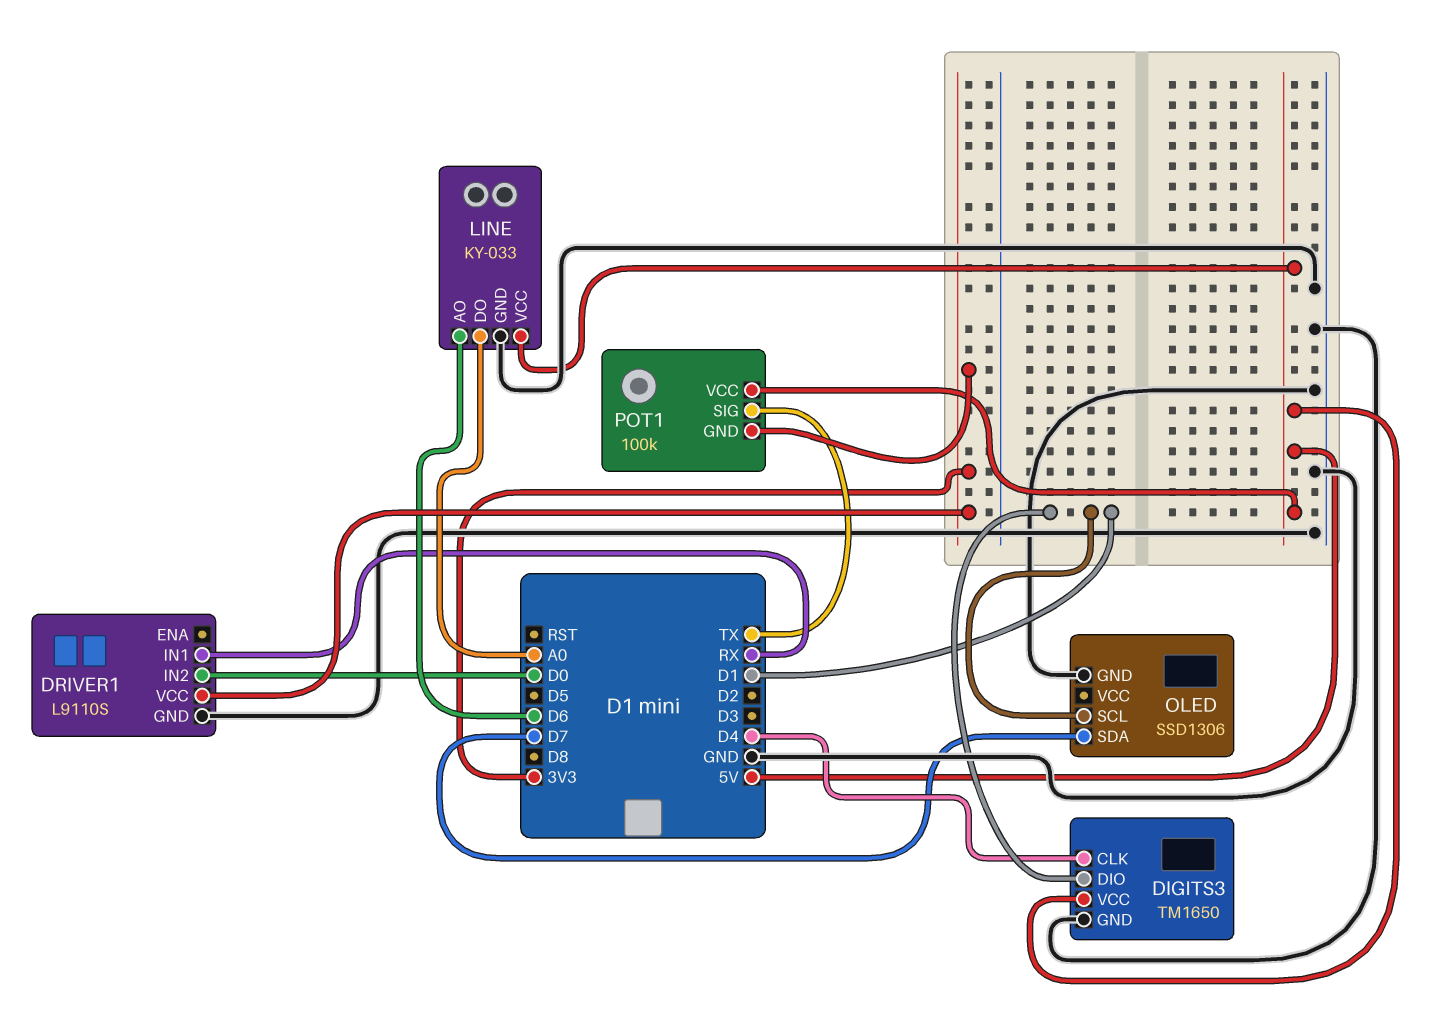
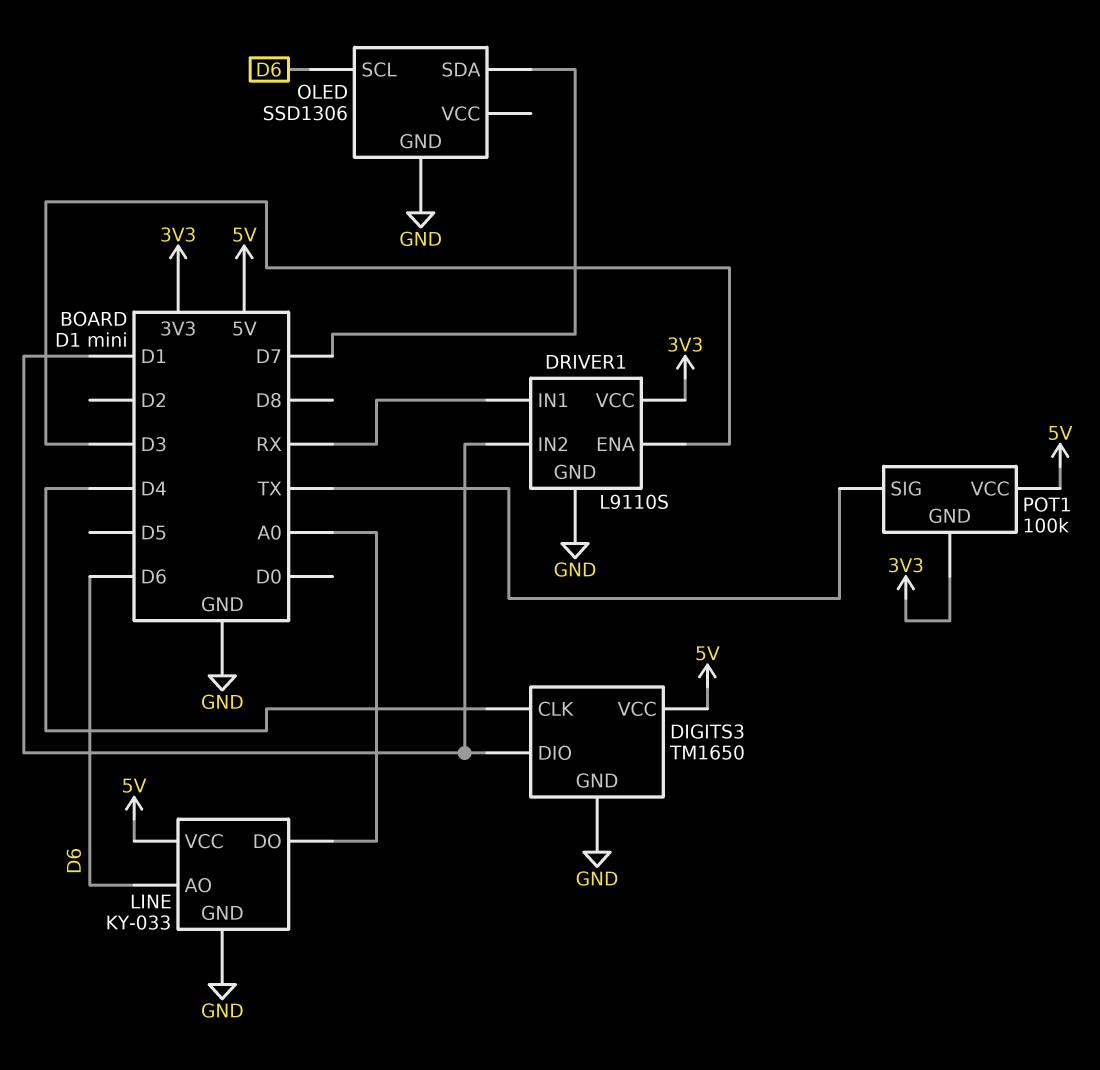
DRIVER1 pin ENA: none -> D3
DRIVER1 pin IN2: D0 -> D1
OLED pin SCL: D1 -> D6

